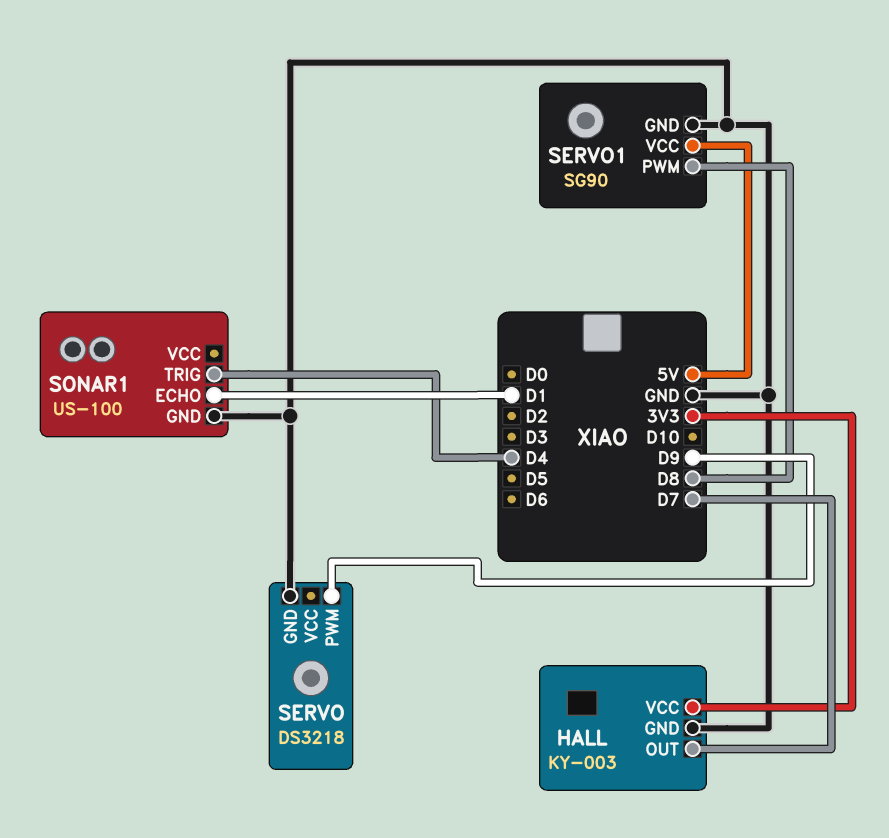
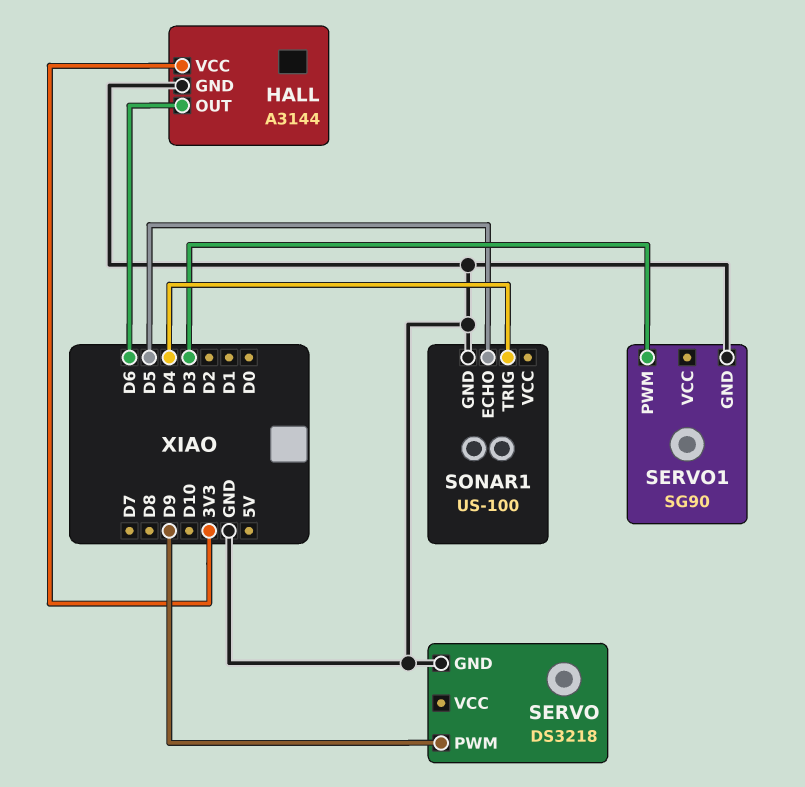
HALL: KY-003 -> A3144
HALL pin OUT: D7 -> D6
SERVO1 pin PWM: D8 -> D3
SERVO1 pin VCC: 5V -> none
SONAR1 pin ECHO: D1 -> D5

